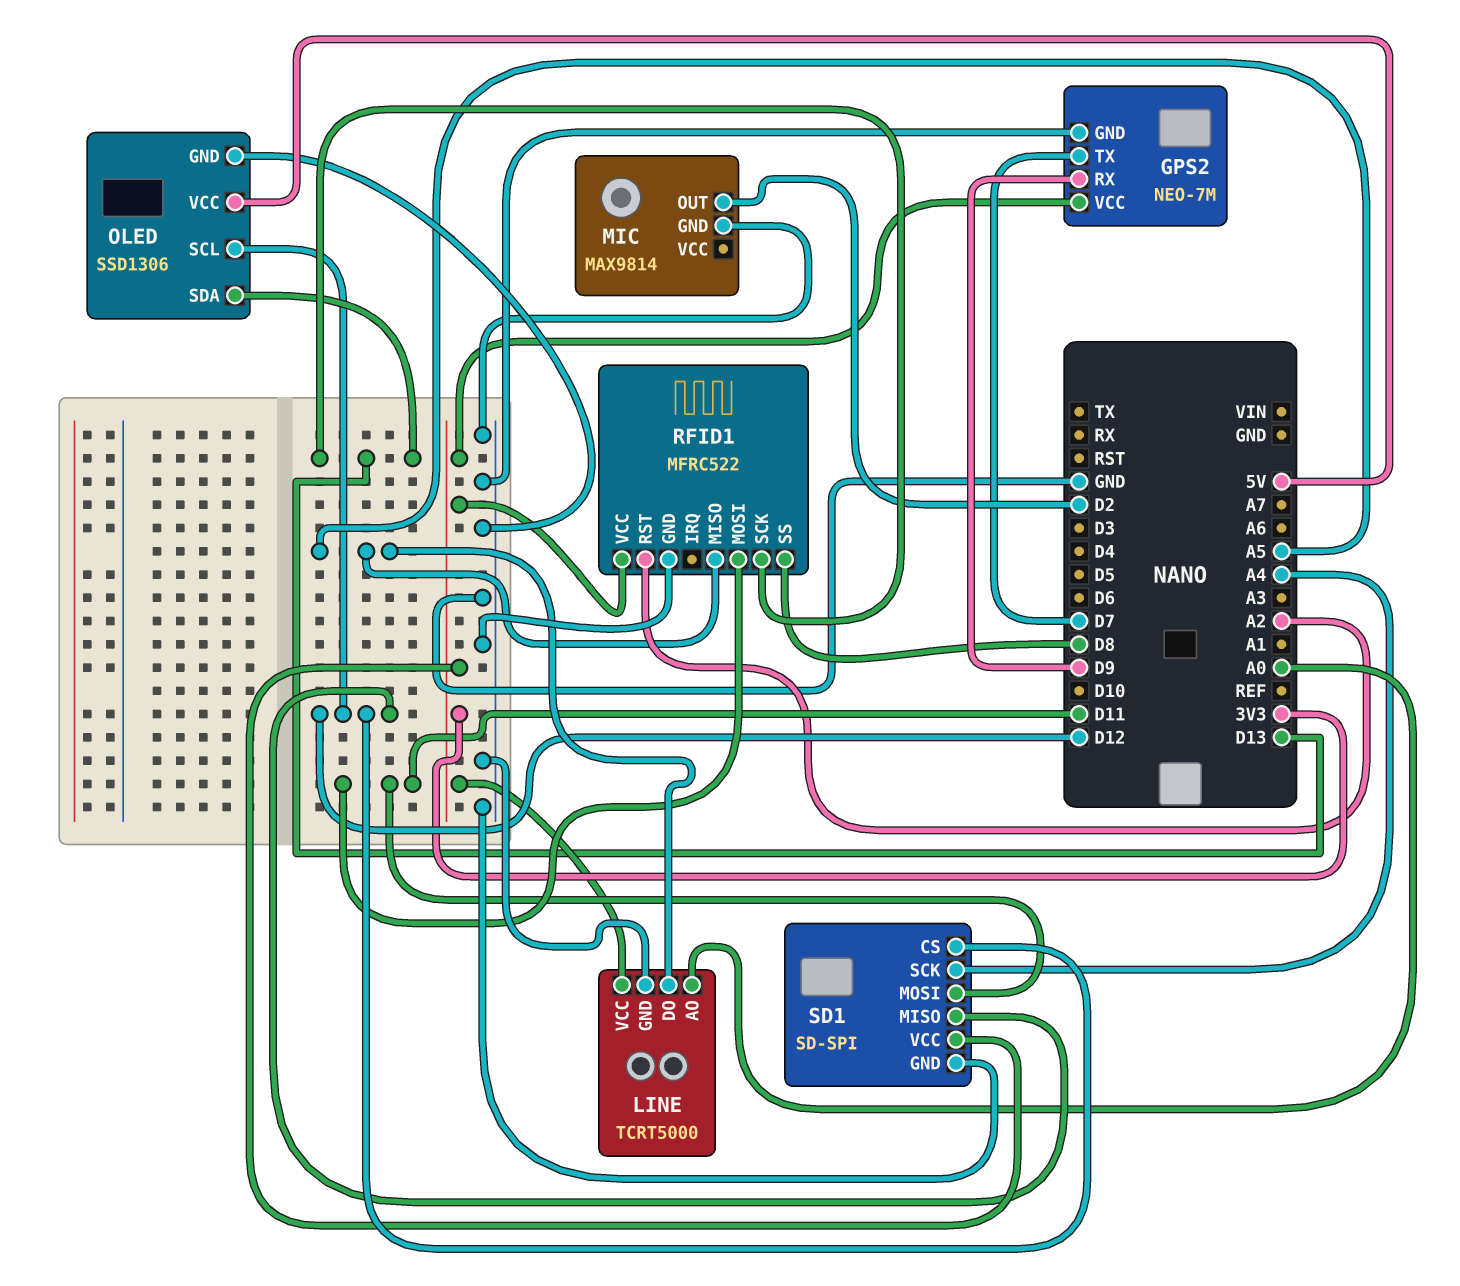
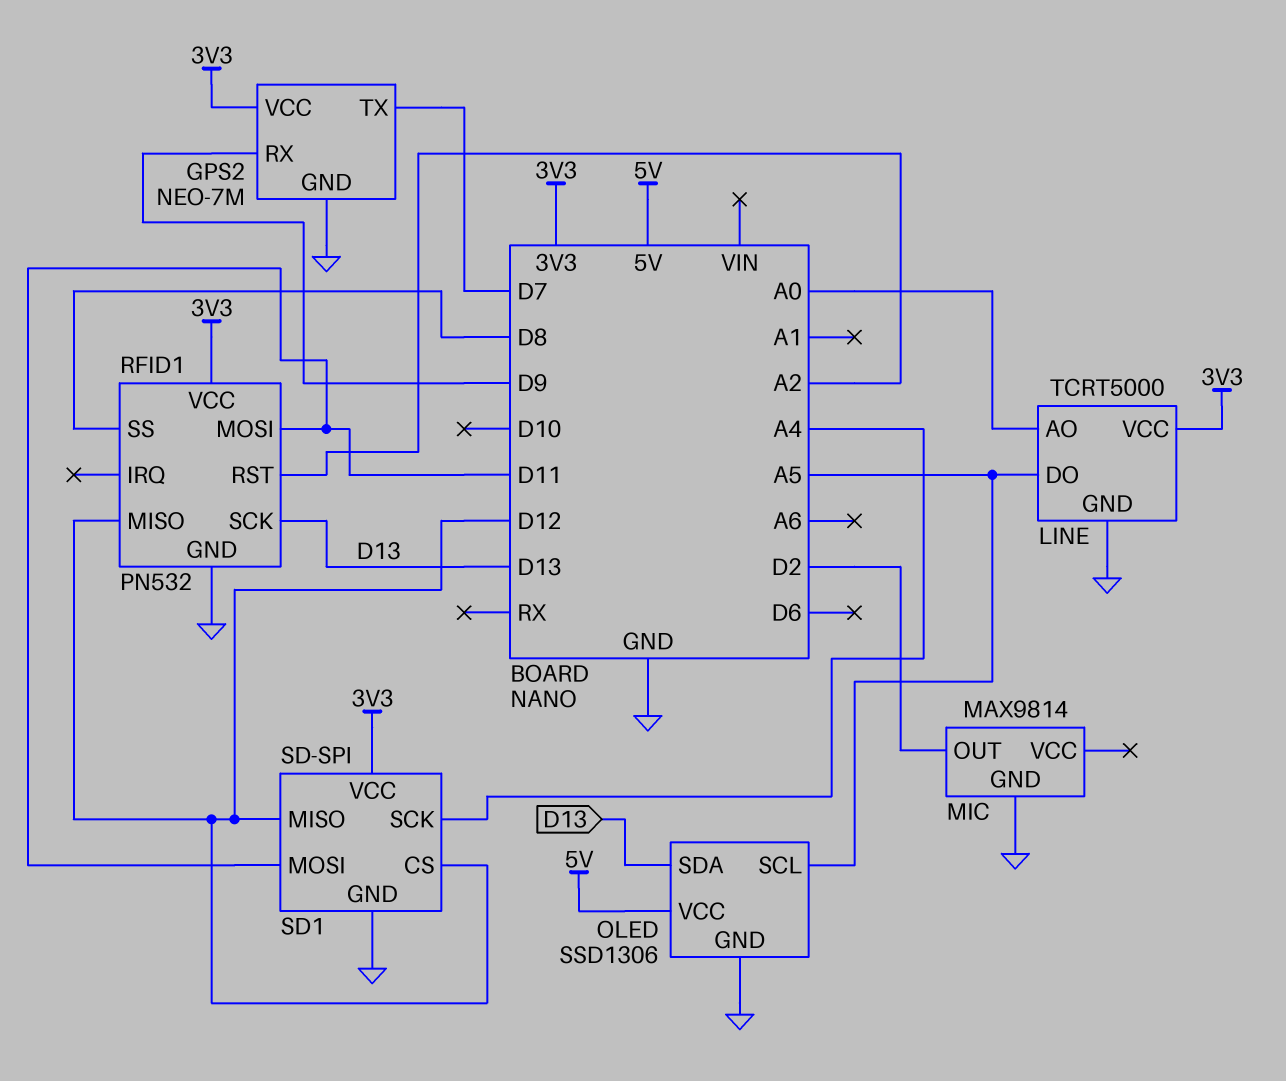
OLED pin SCL: D12 -> A5
RFID1: MFRC522 -> PN532
RFID1 pin MISO: A5 -> D12

